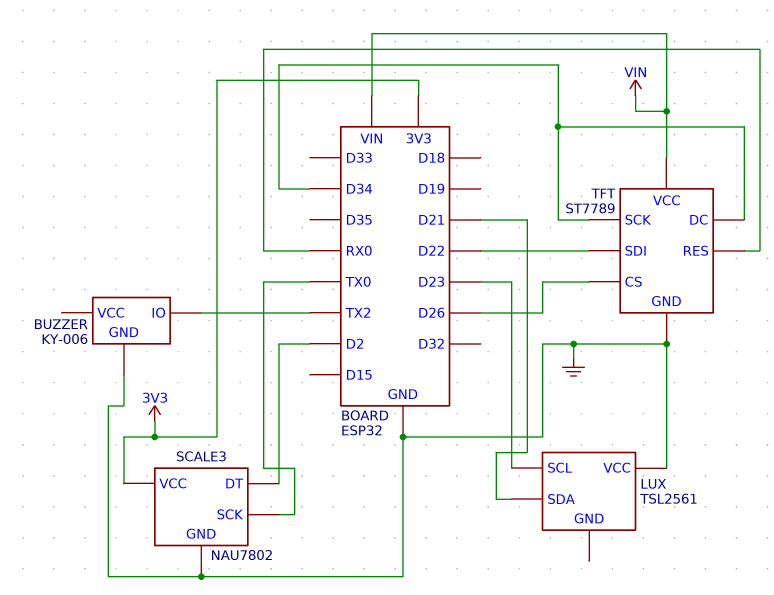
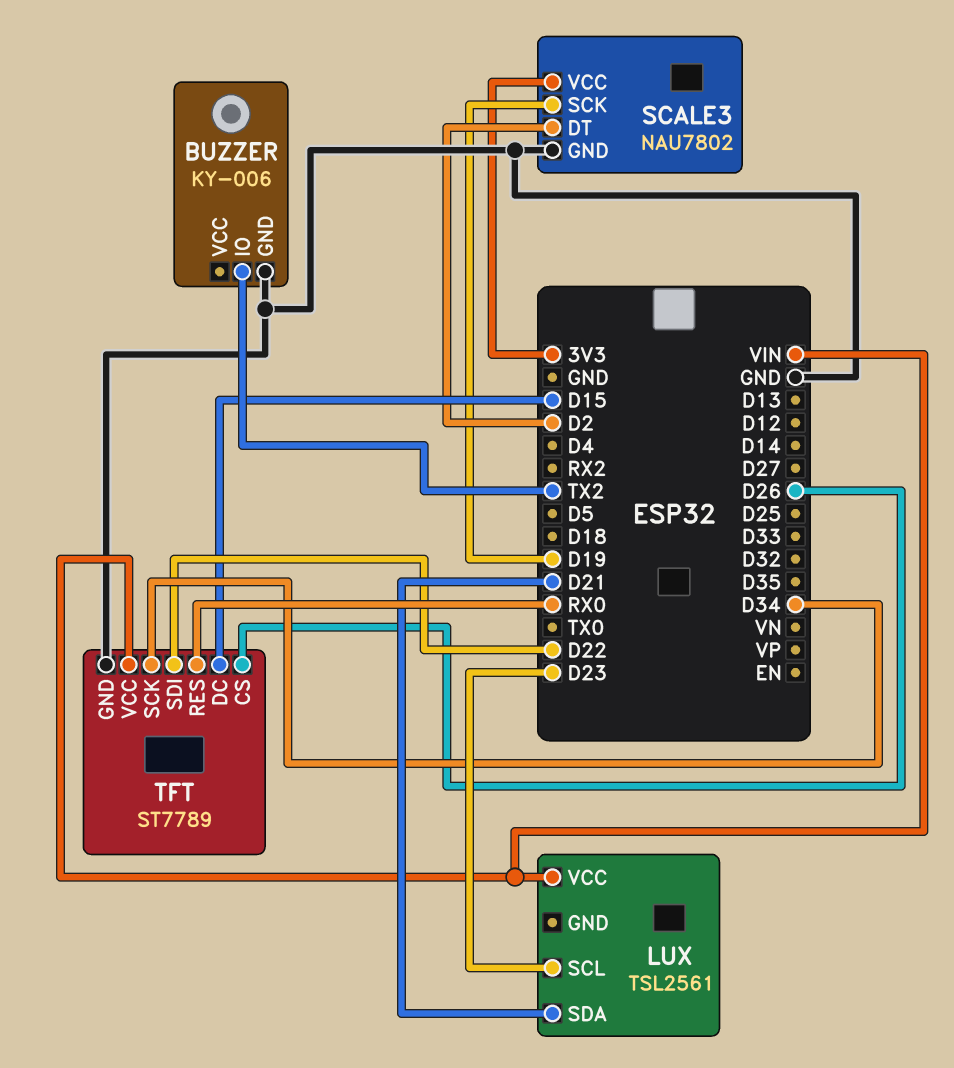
LUX pin VCC: GND -> VIN
SCALE3 pin SCK: TX0 -> D19
TFT pin DC: D34 -> D15

